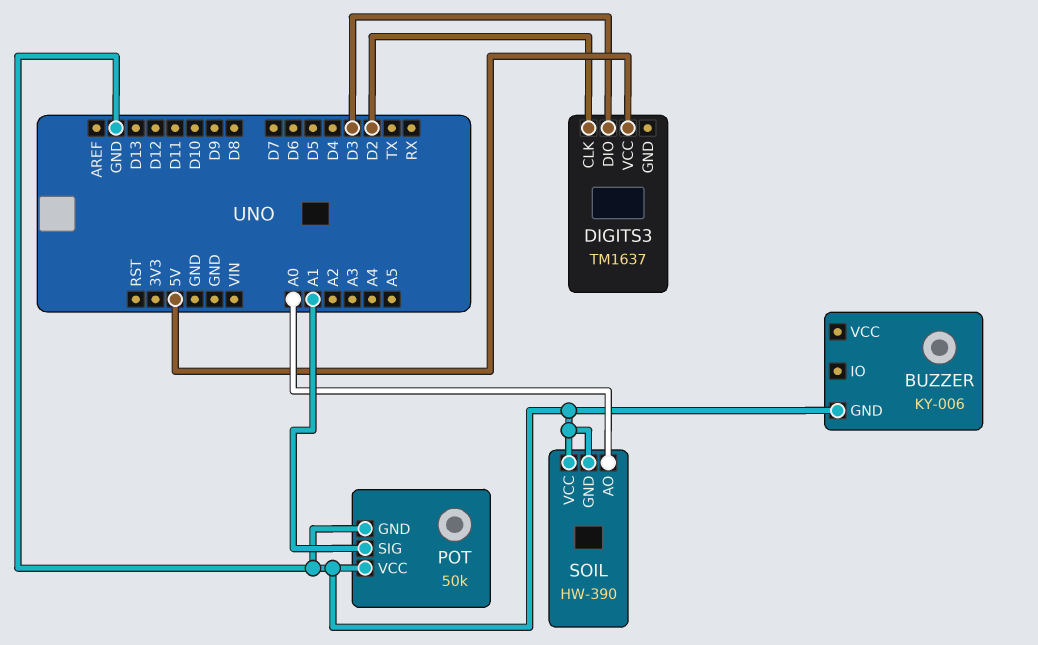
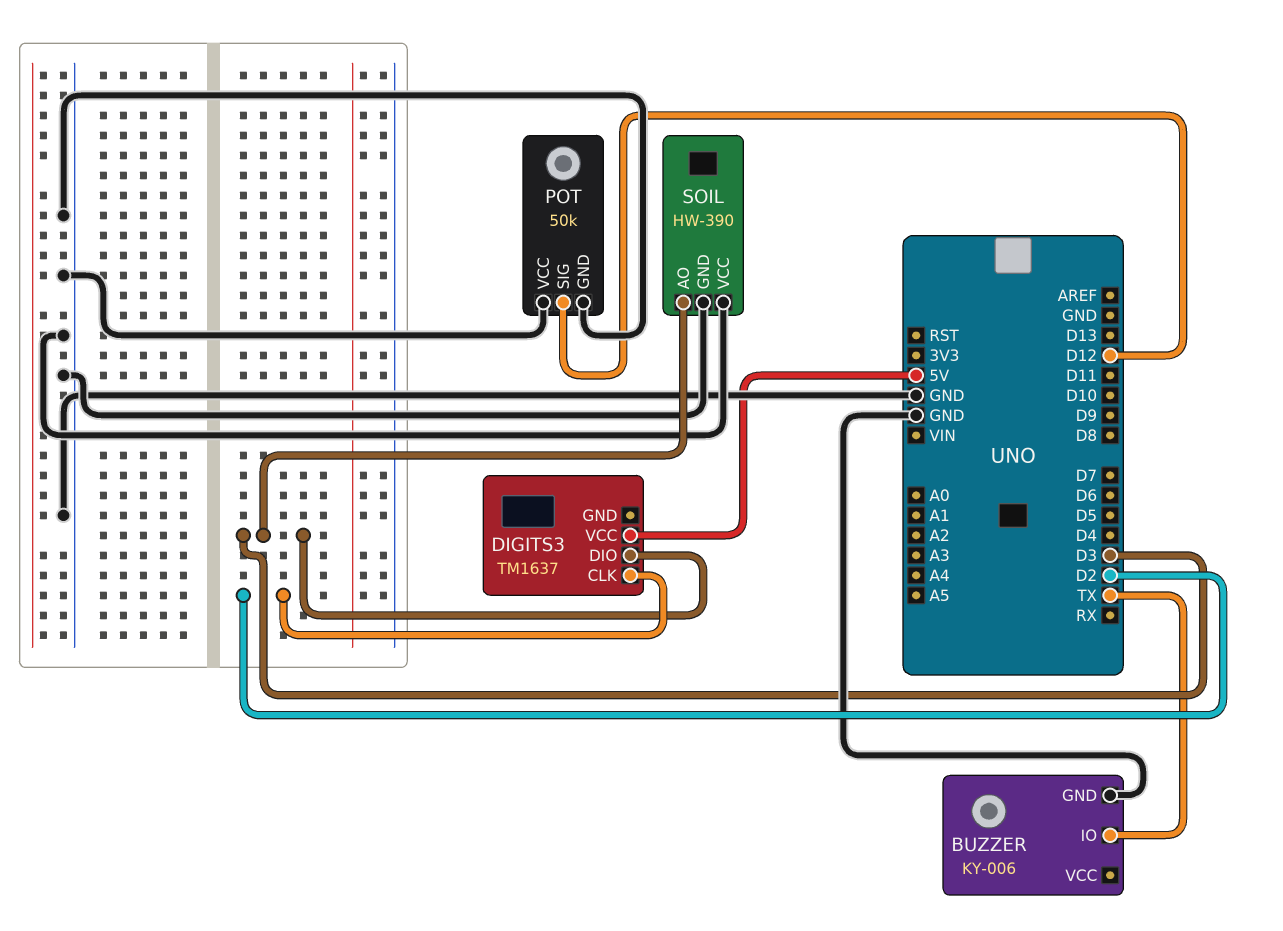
BUZZER pin IO: none -> TX
POT pin SIG: A1 -> D12
SOIL pin AO: A0 -> D3

